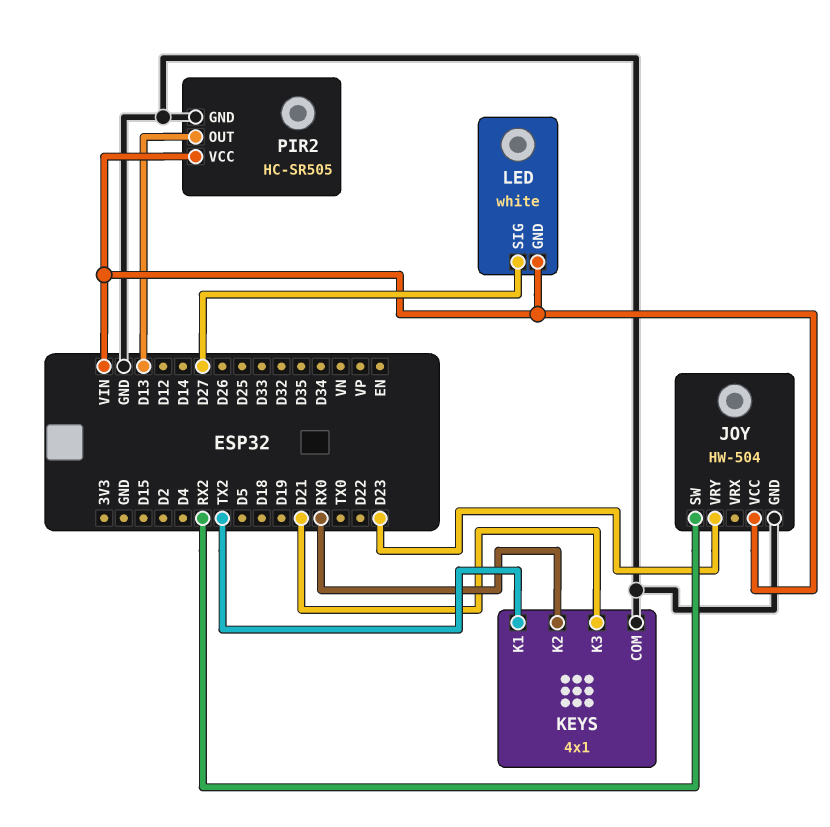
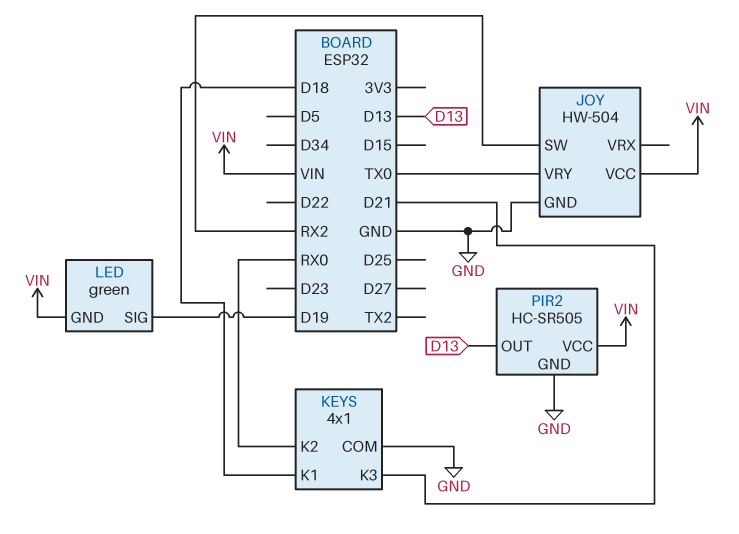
JOY pin VRY: D23 -> TX0
KEYS pin K1: TX2 -> D18
LED: white -> green
LED pin SIG: D27 -> D19

